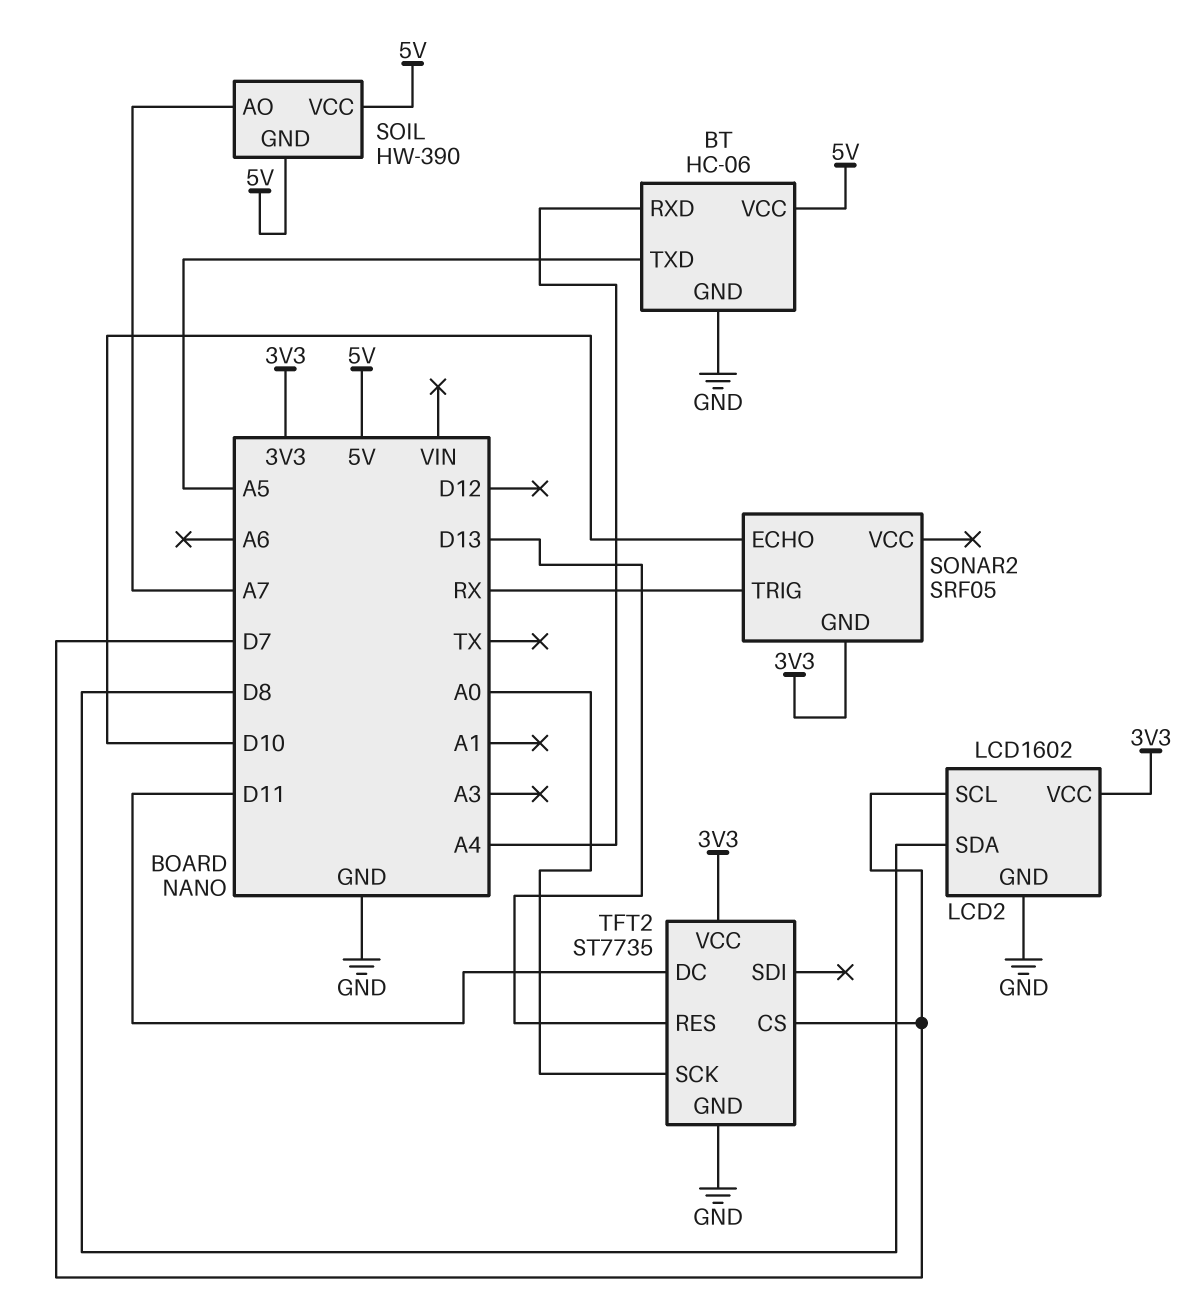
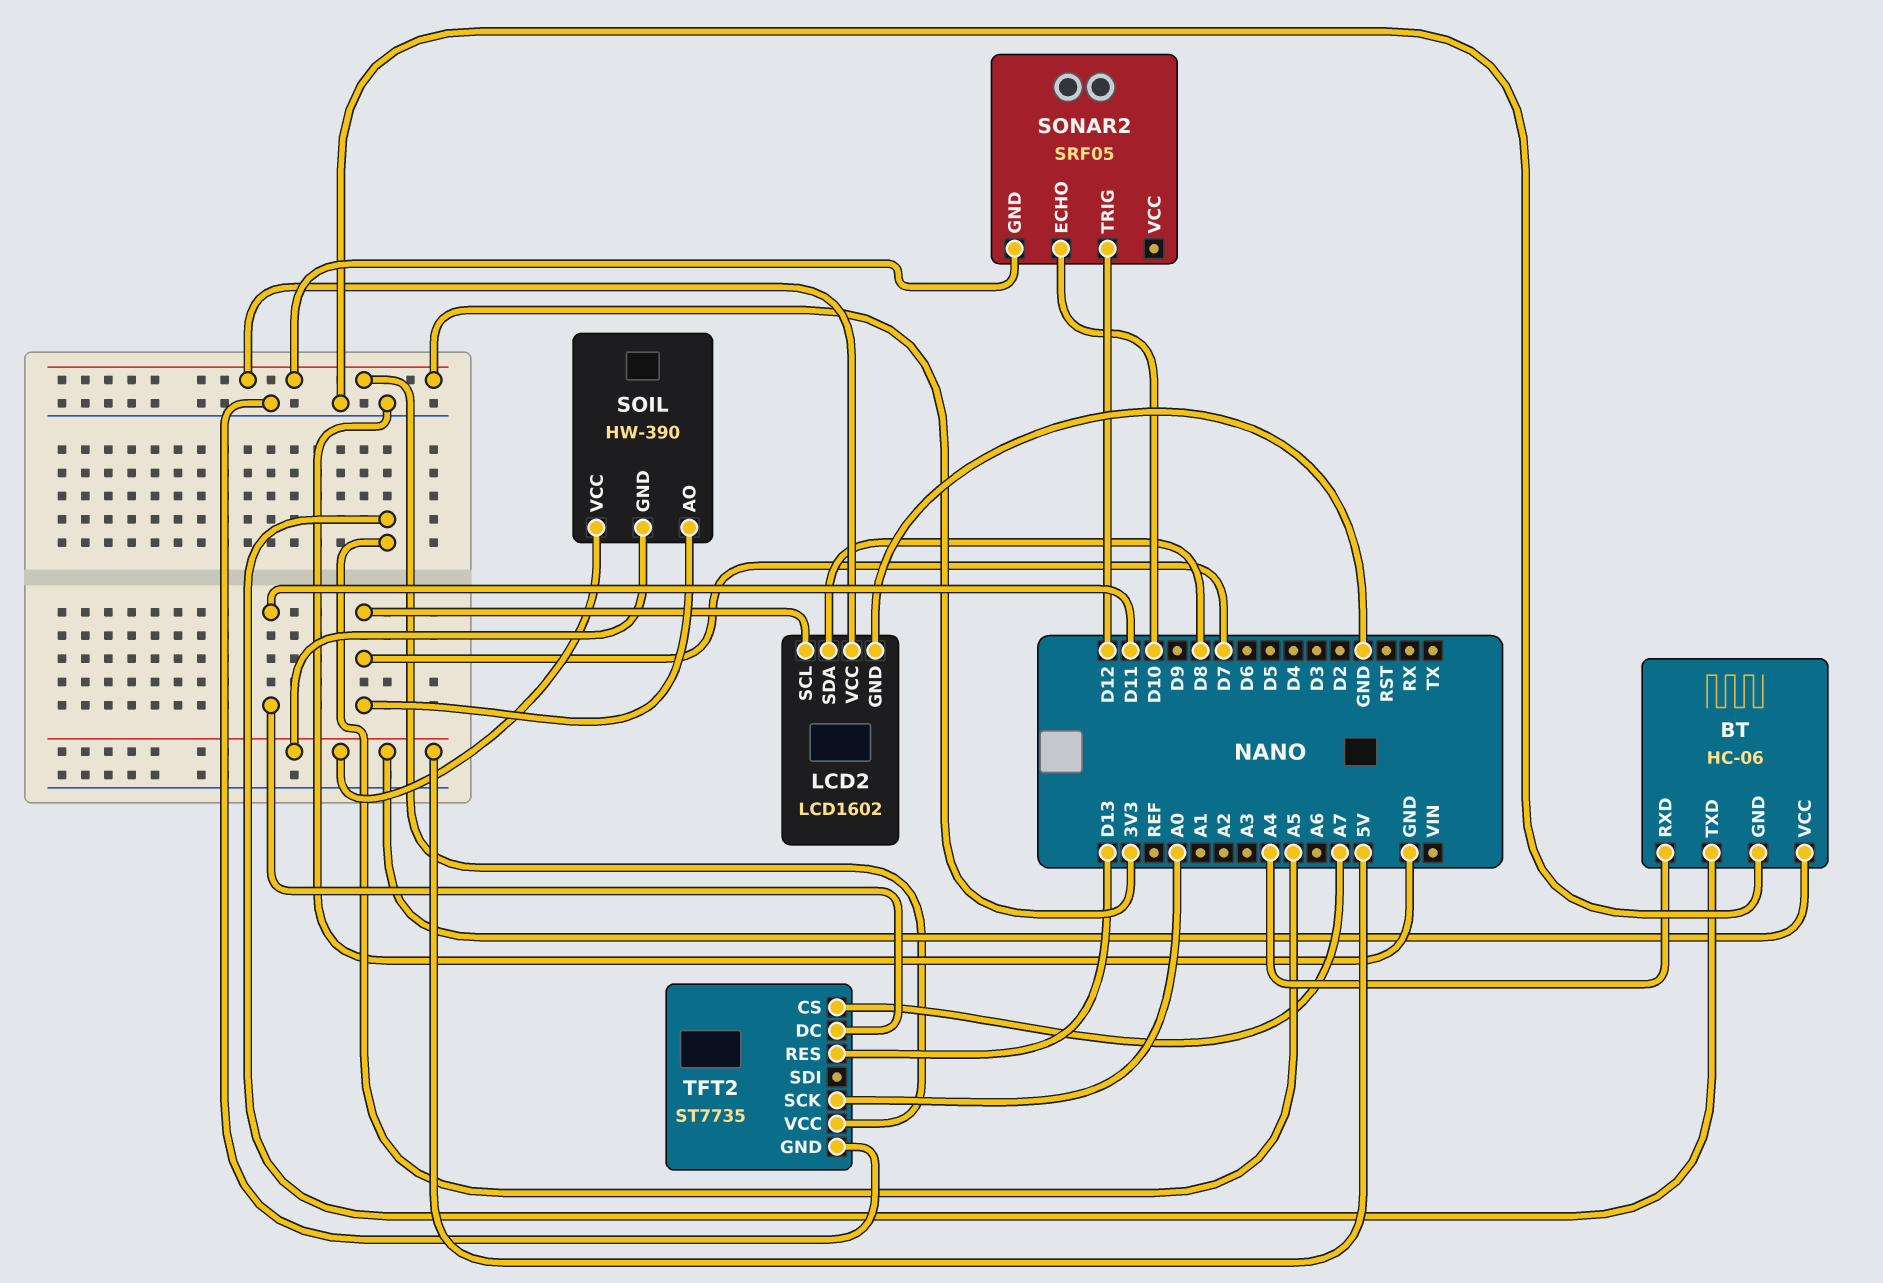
SOIL pin AO: A7 -> D7
SONAR2 pin TRIG: RX -> D12
TFT2 pin CS: D7 -> A7

